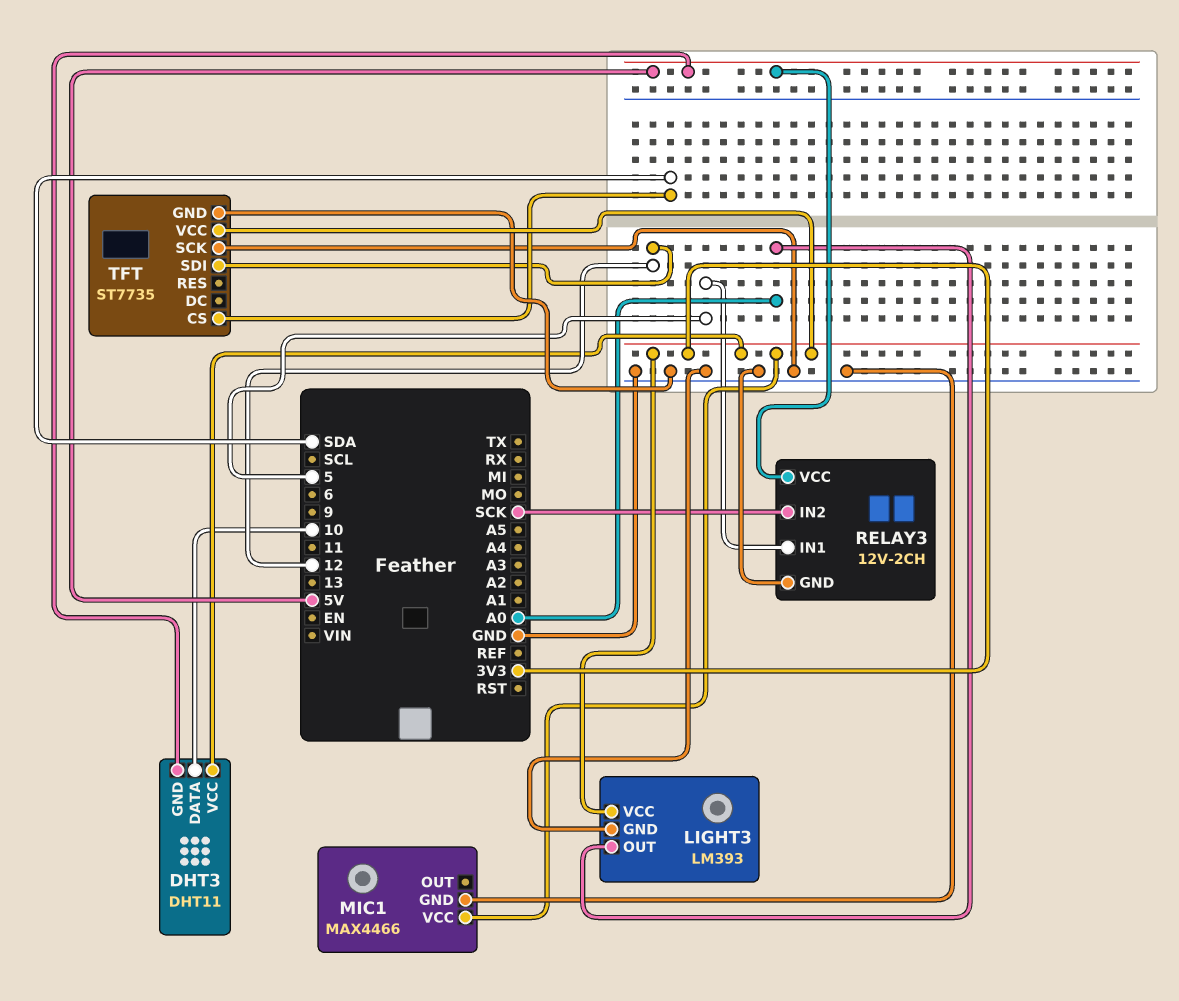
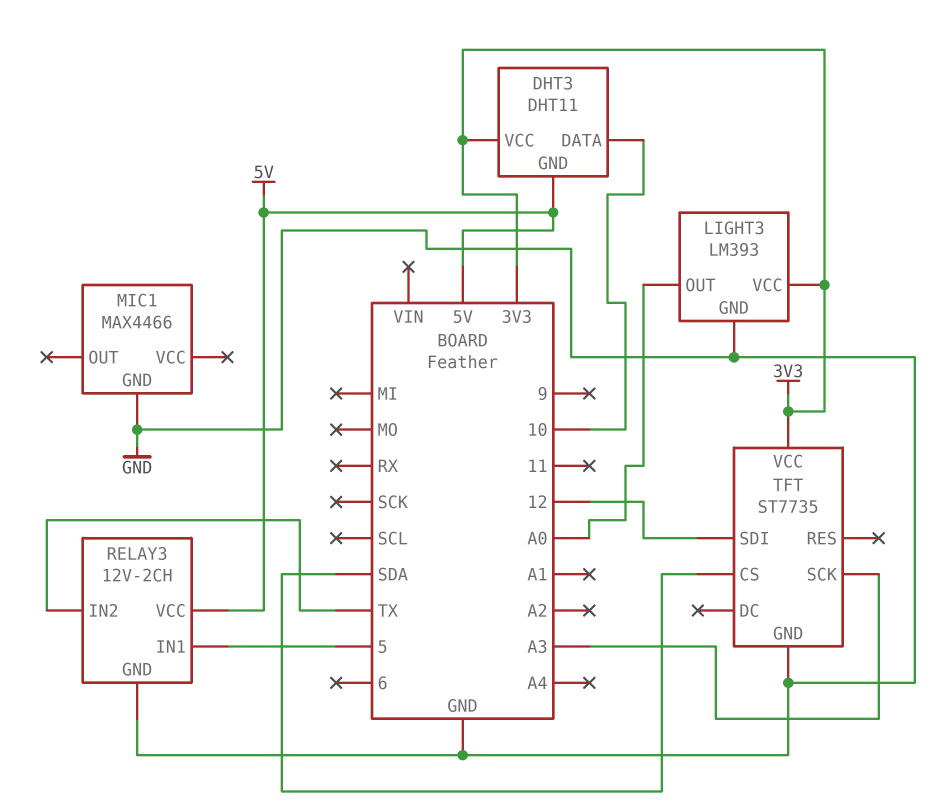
MIC1 pin VCC: 3V3 -> none
RELAY3 pin IN2: SCK -> TX
TFT pin SCK: GND -> A3

